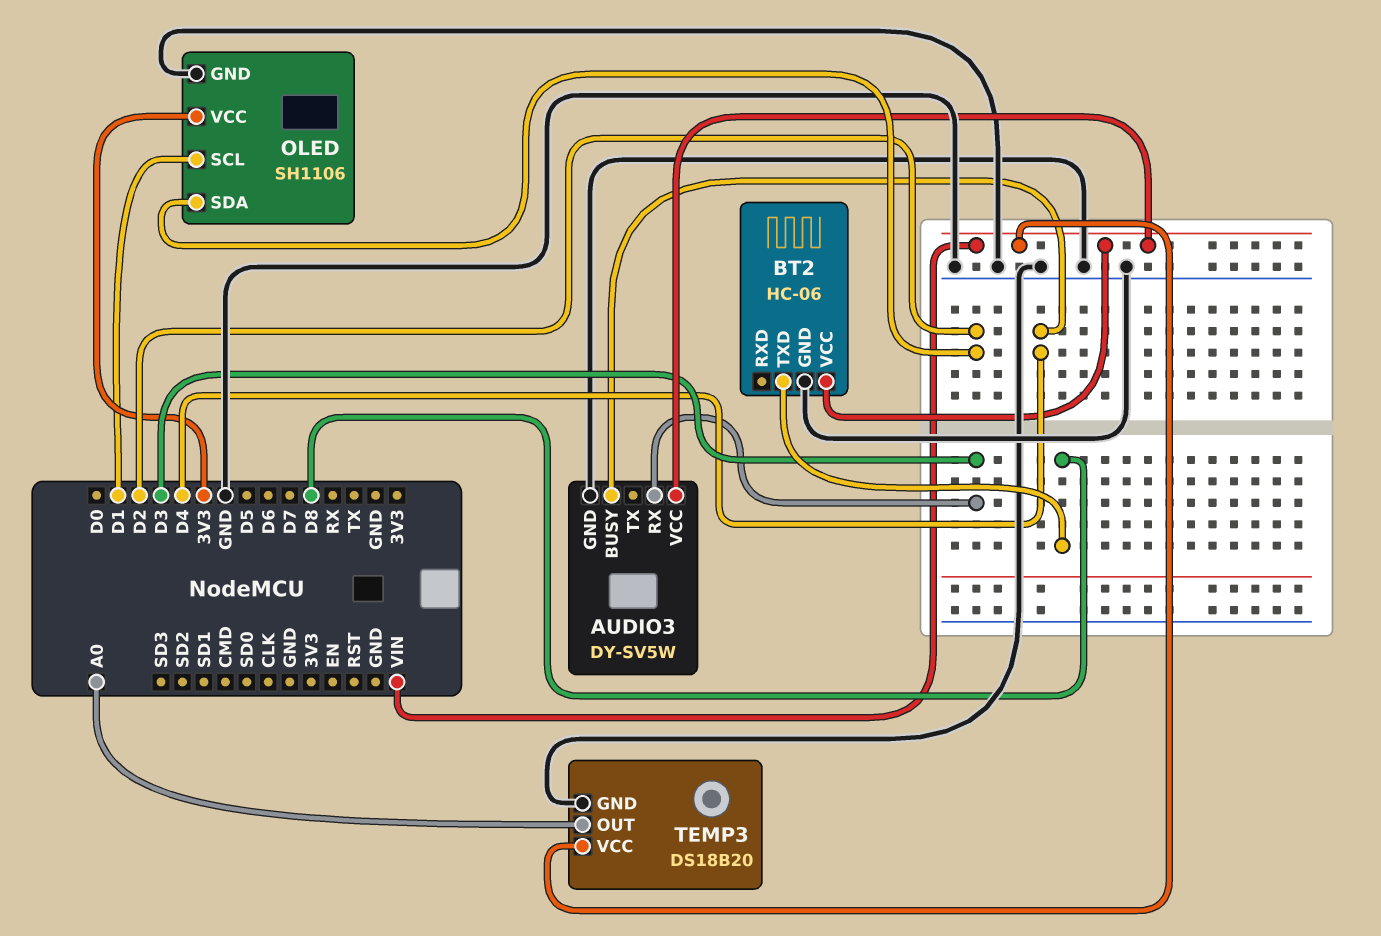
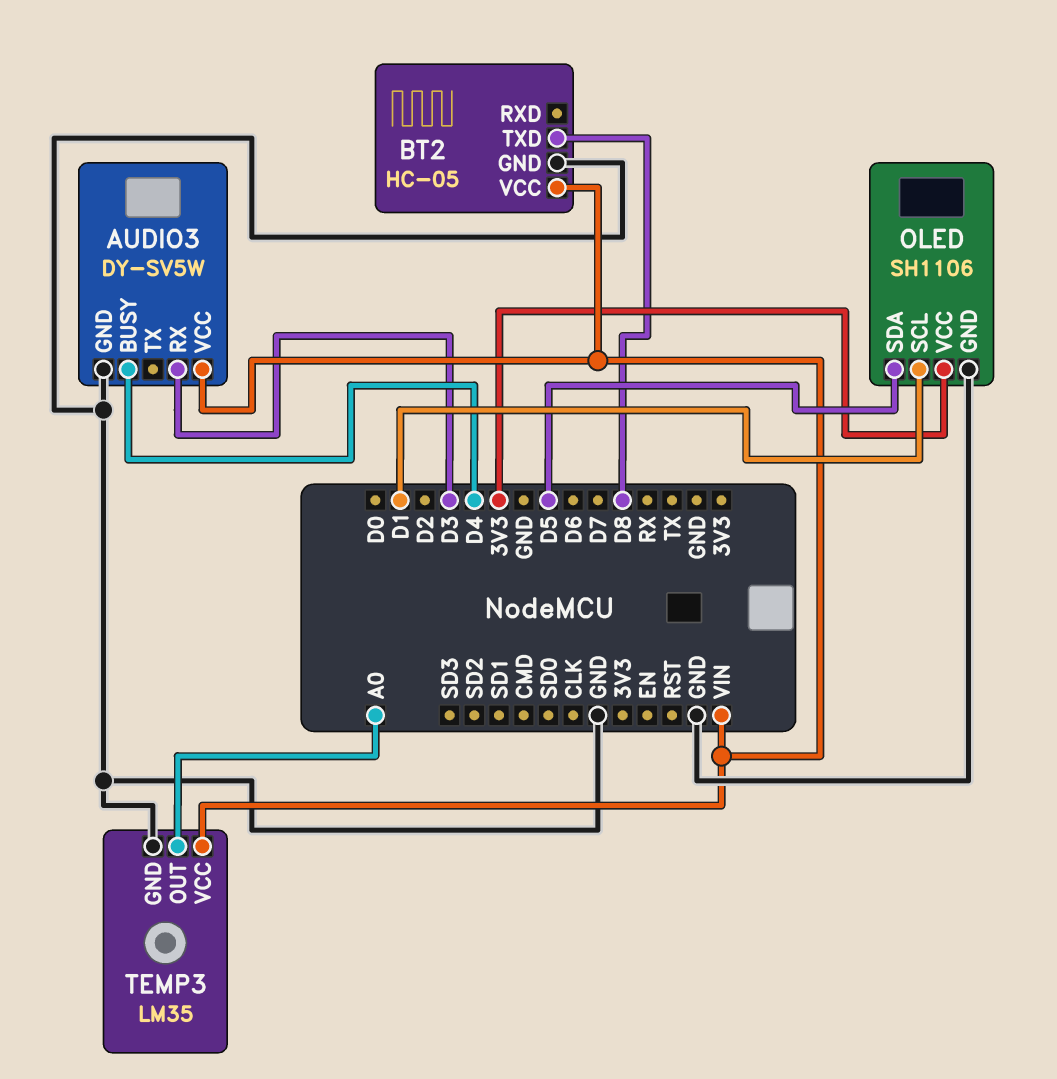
BT2: HC-06 -> HC-05
OLED pin SDA: D2 -> D5
TEMP3: DS18B20 -> LM35

